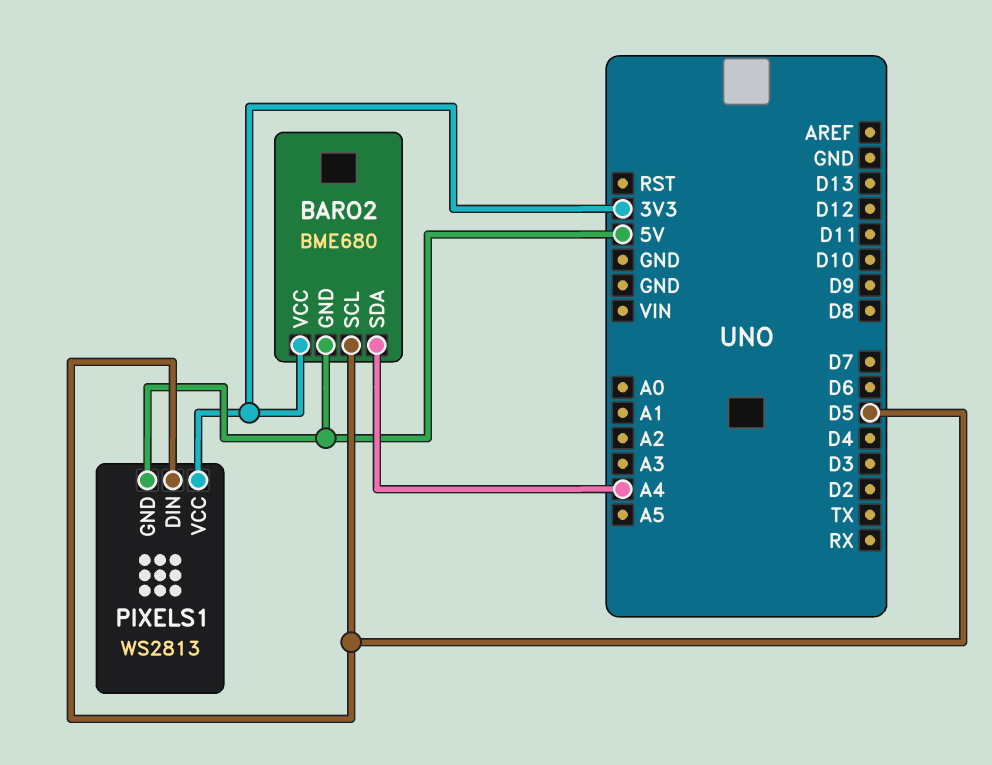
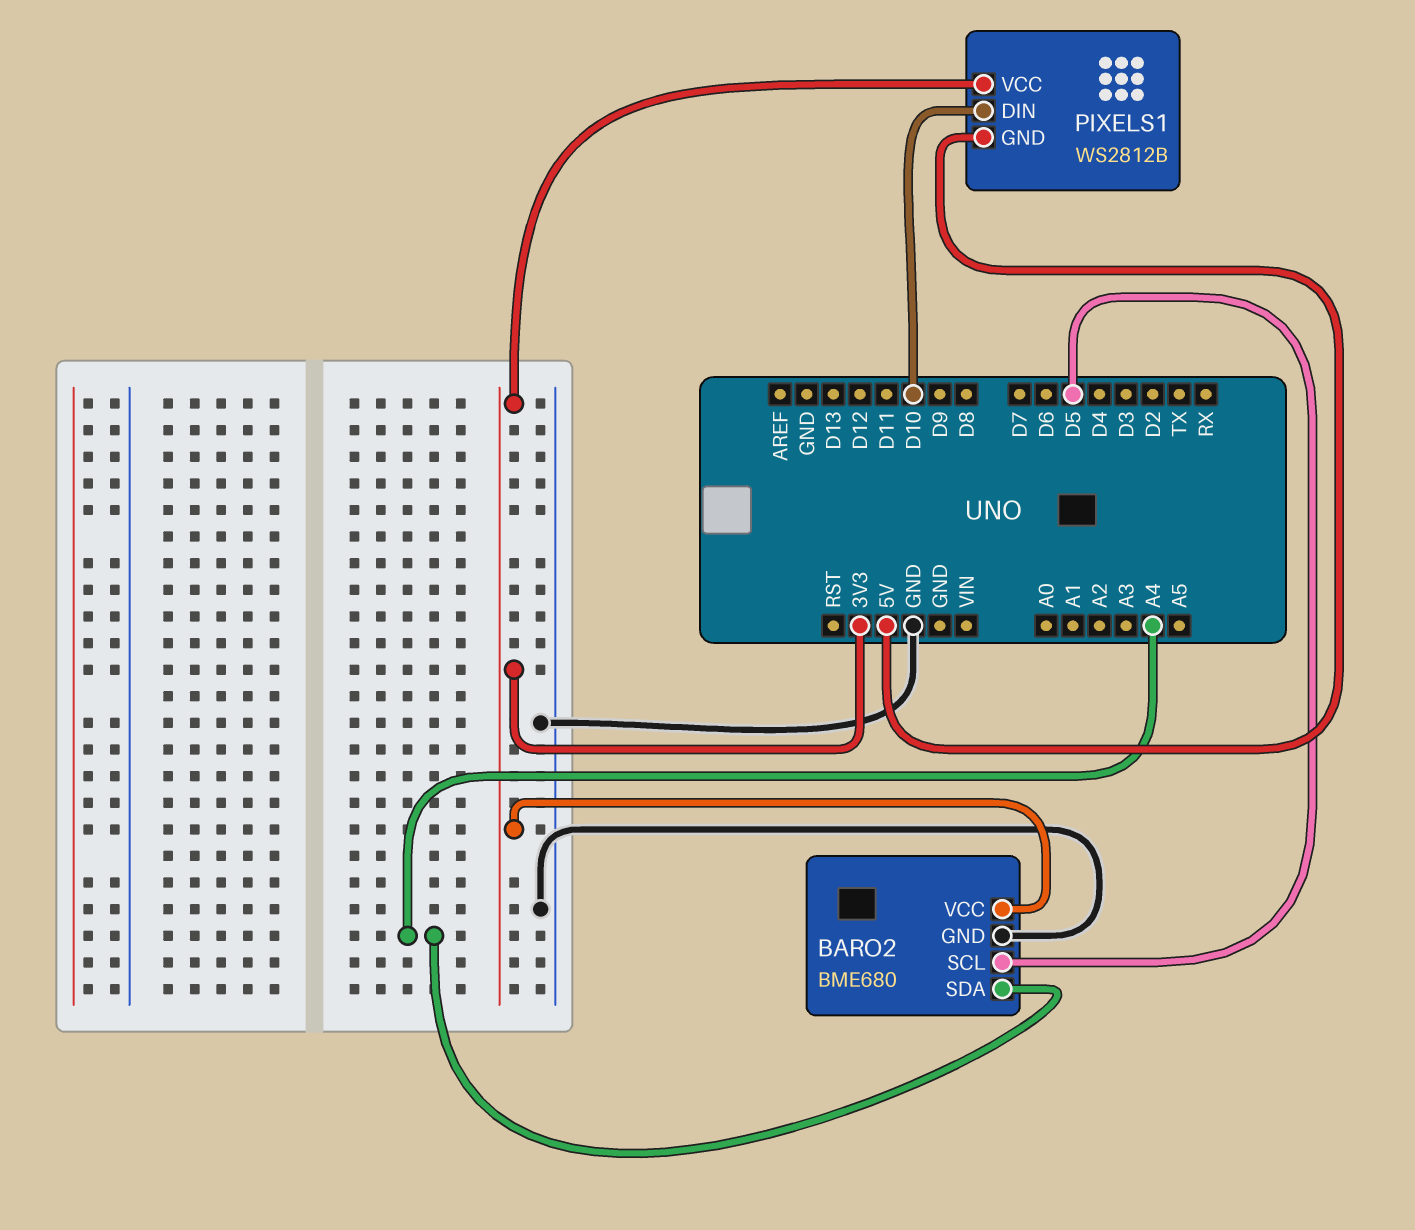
BARO2 pin GND: 5V -> GND
PIXELS1: WS2813 -> WS2812B
PIXELS1 pin DIN: D5 -> D10

